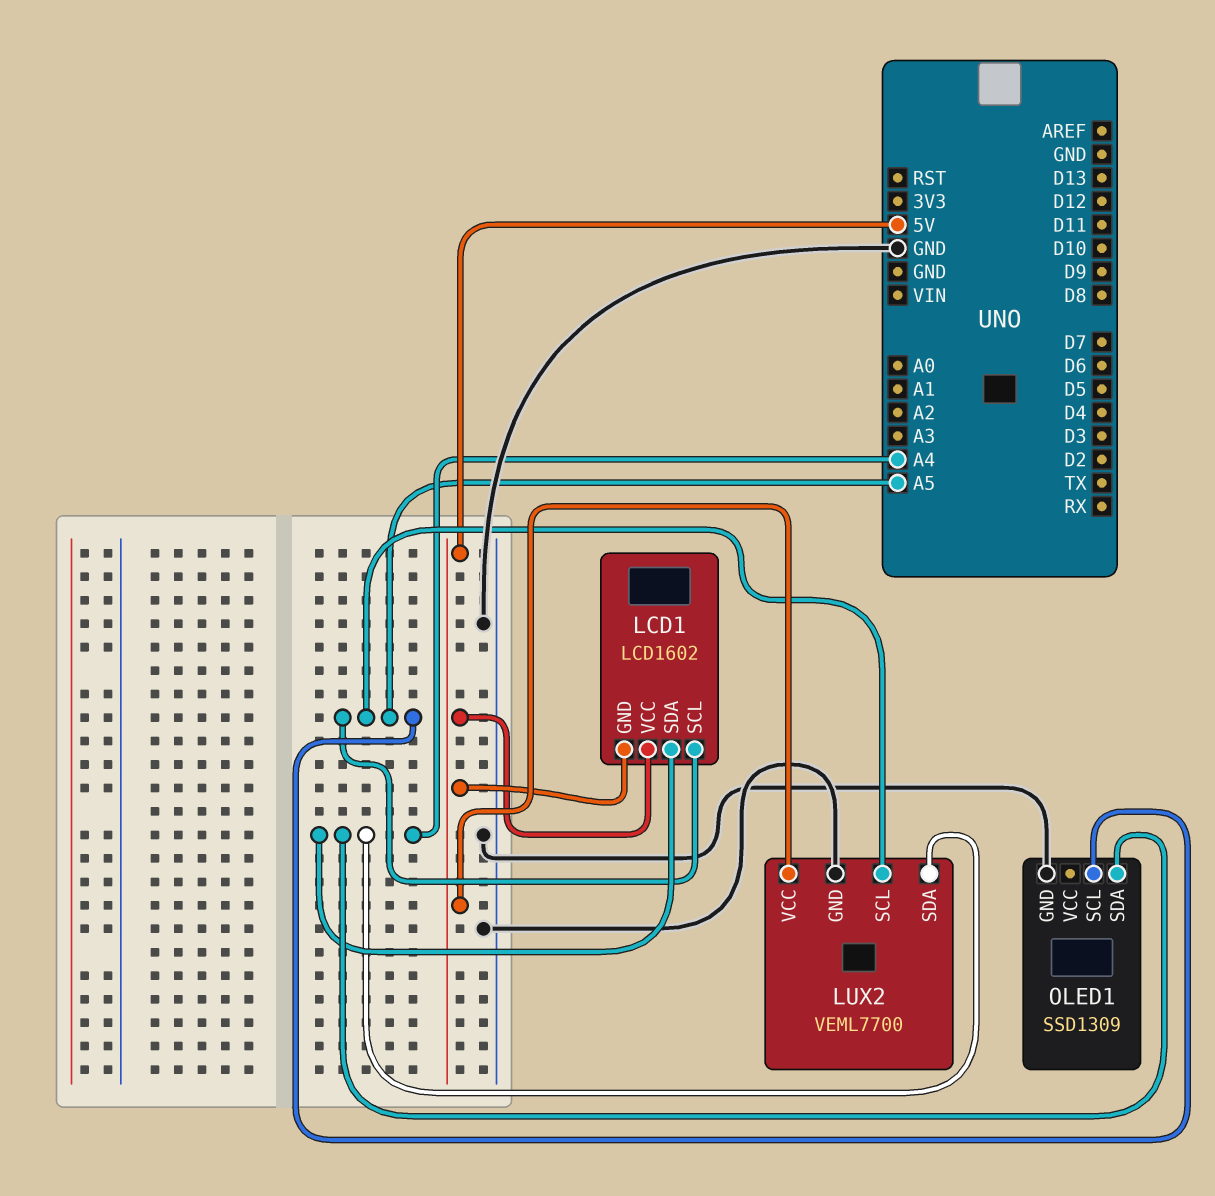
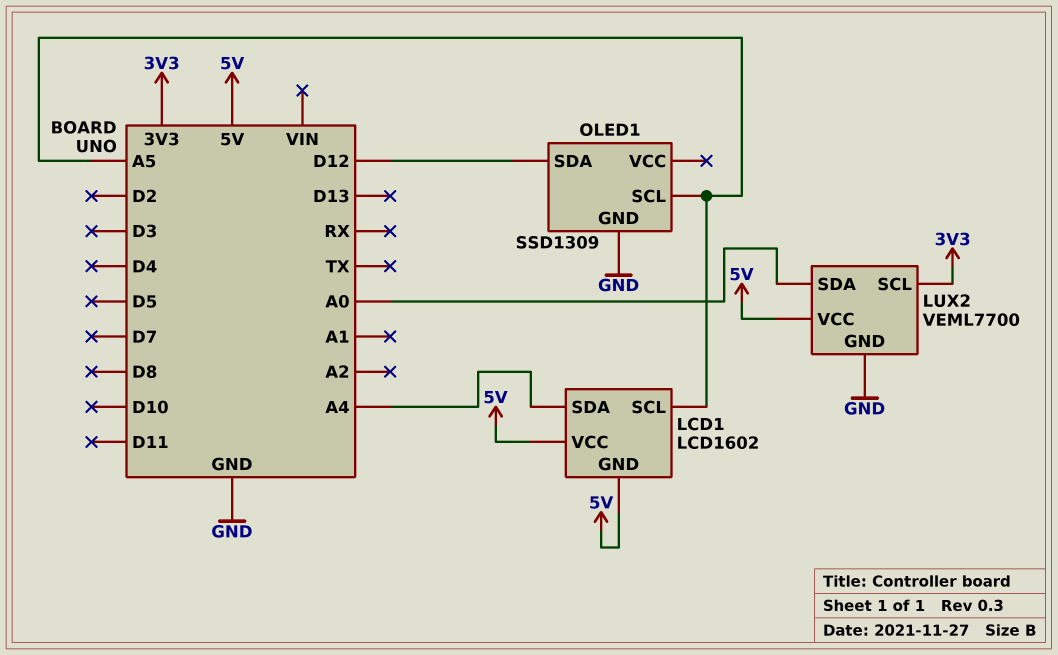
LUX2 pin SCL: A5 -> 3V3
LUX2 pin SDA: A4 -> A0
OLED1 pin SDA: A4 -> D12

